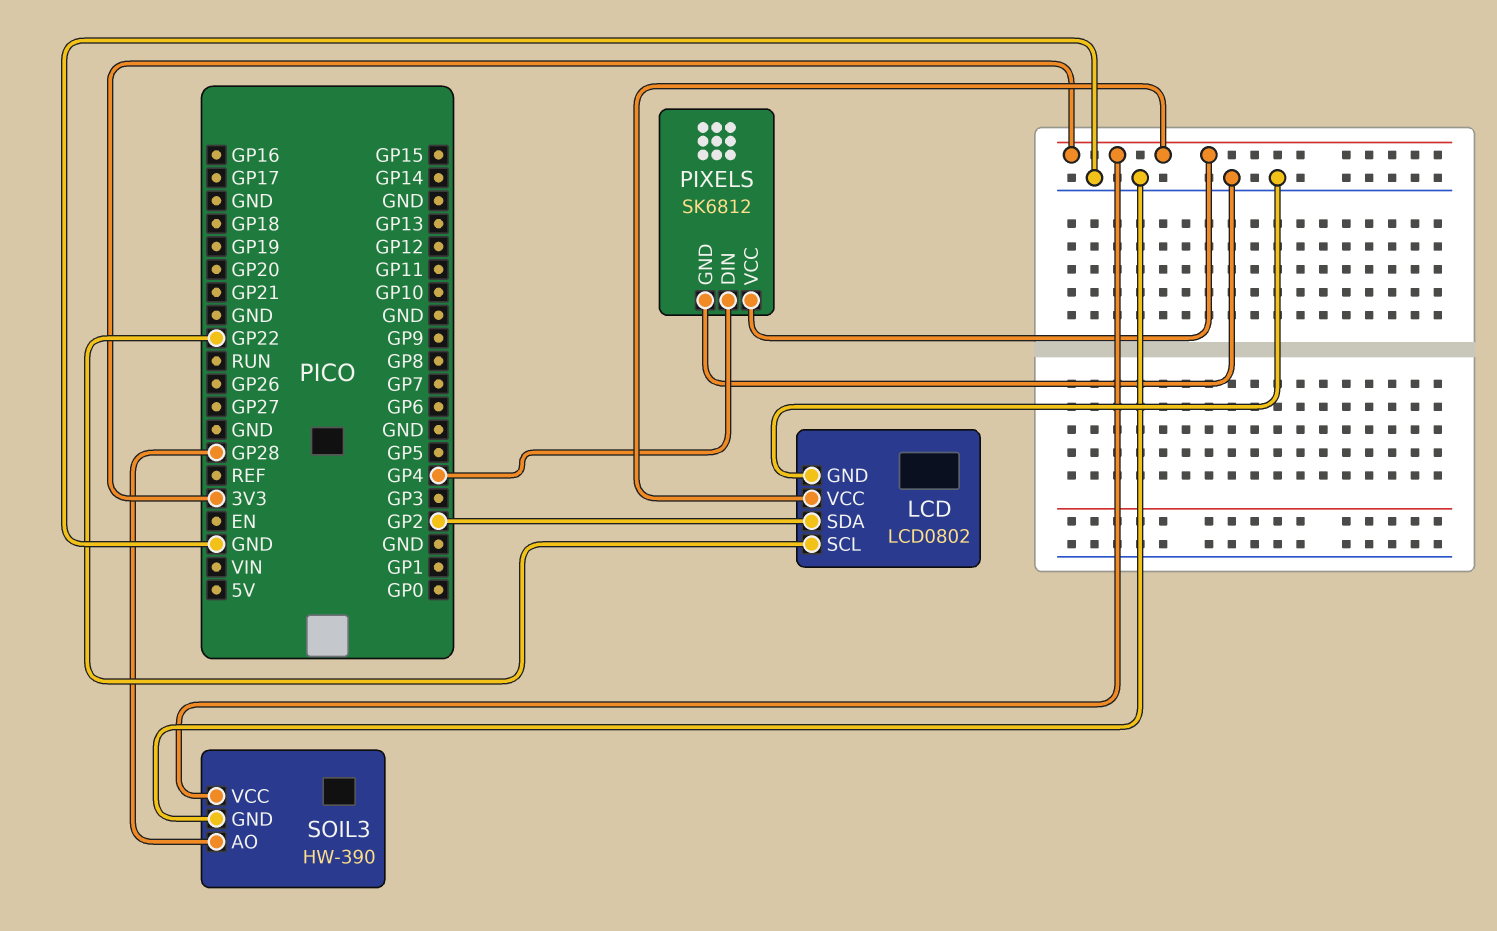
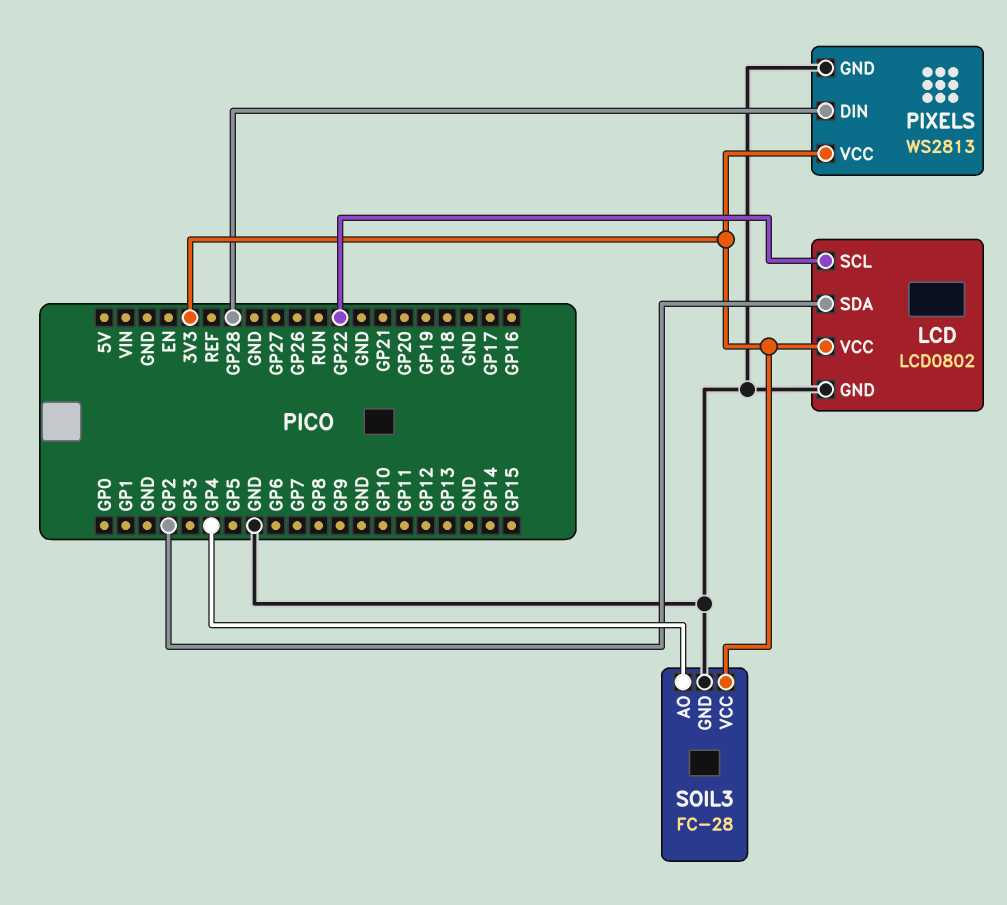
PIXELS: SK6812 -> WS2813
PIXELS pin DIN: GP4 -> GP28
SOIL3: HW-390 -> FC-28
SOIL3 pin AO: GP28 -> GP4

